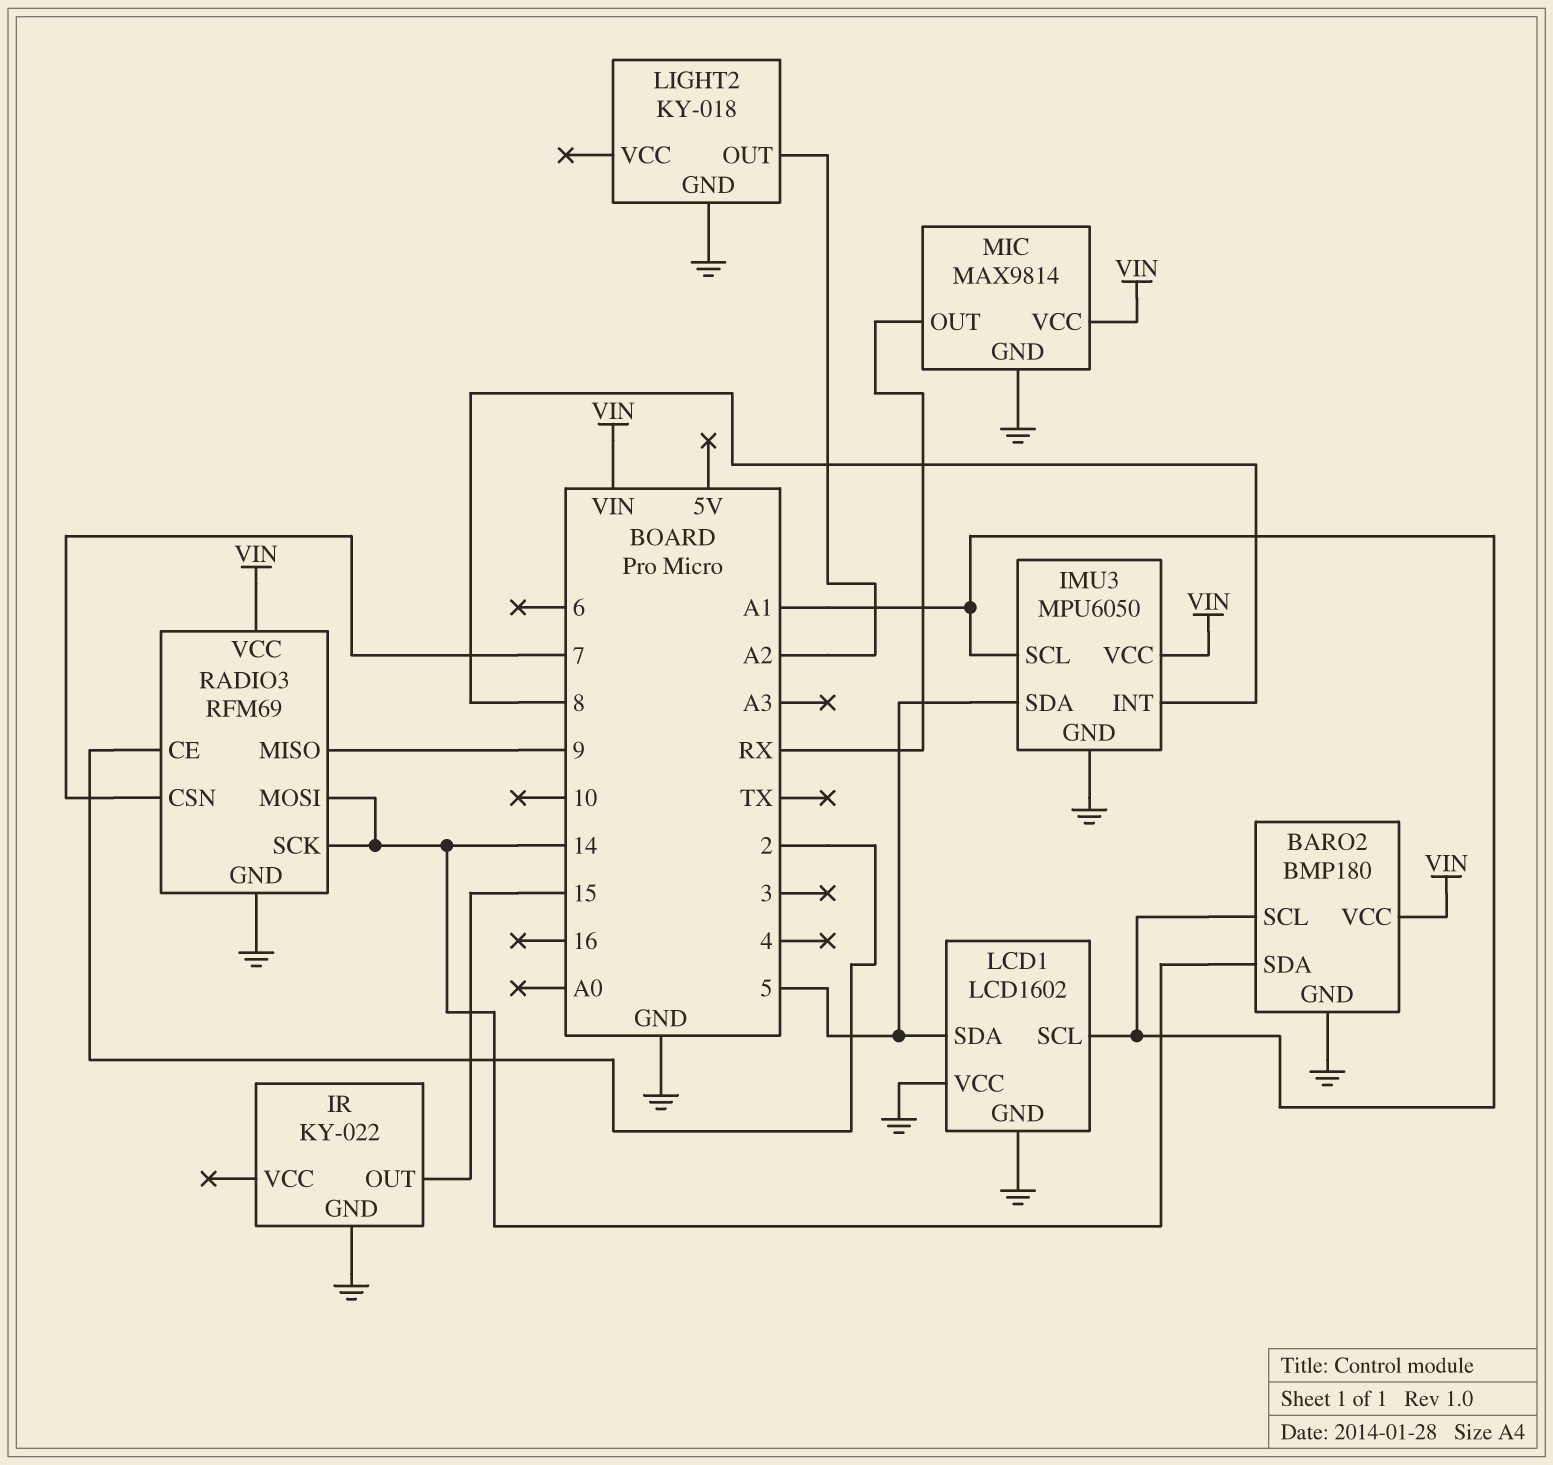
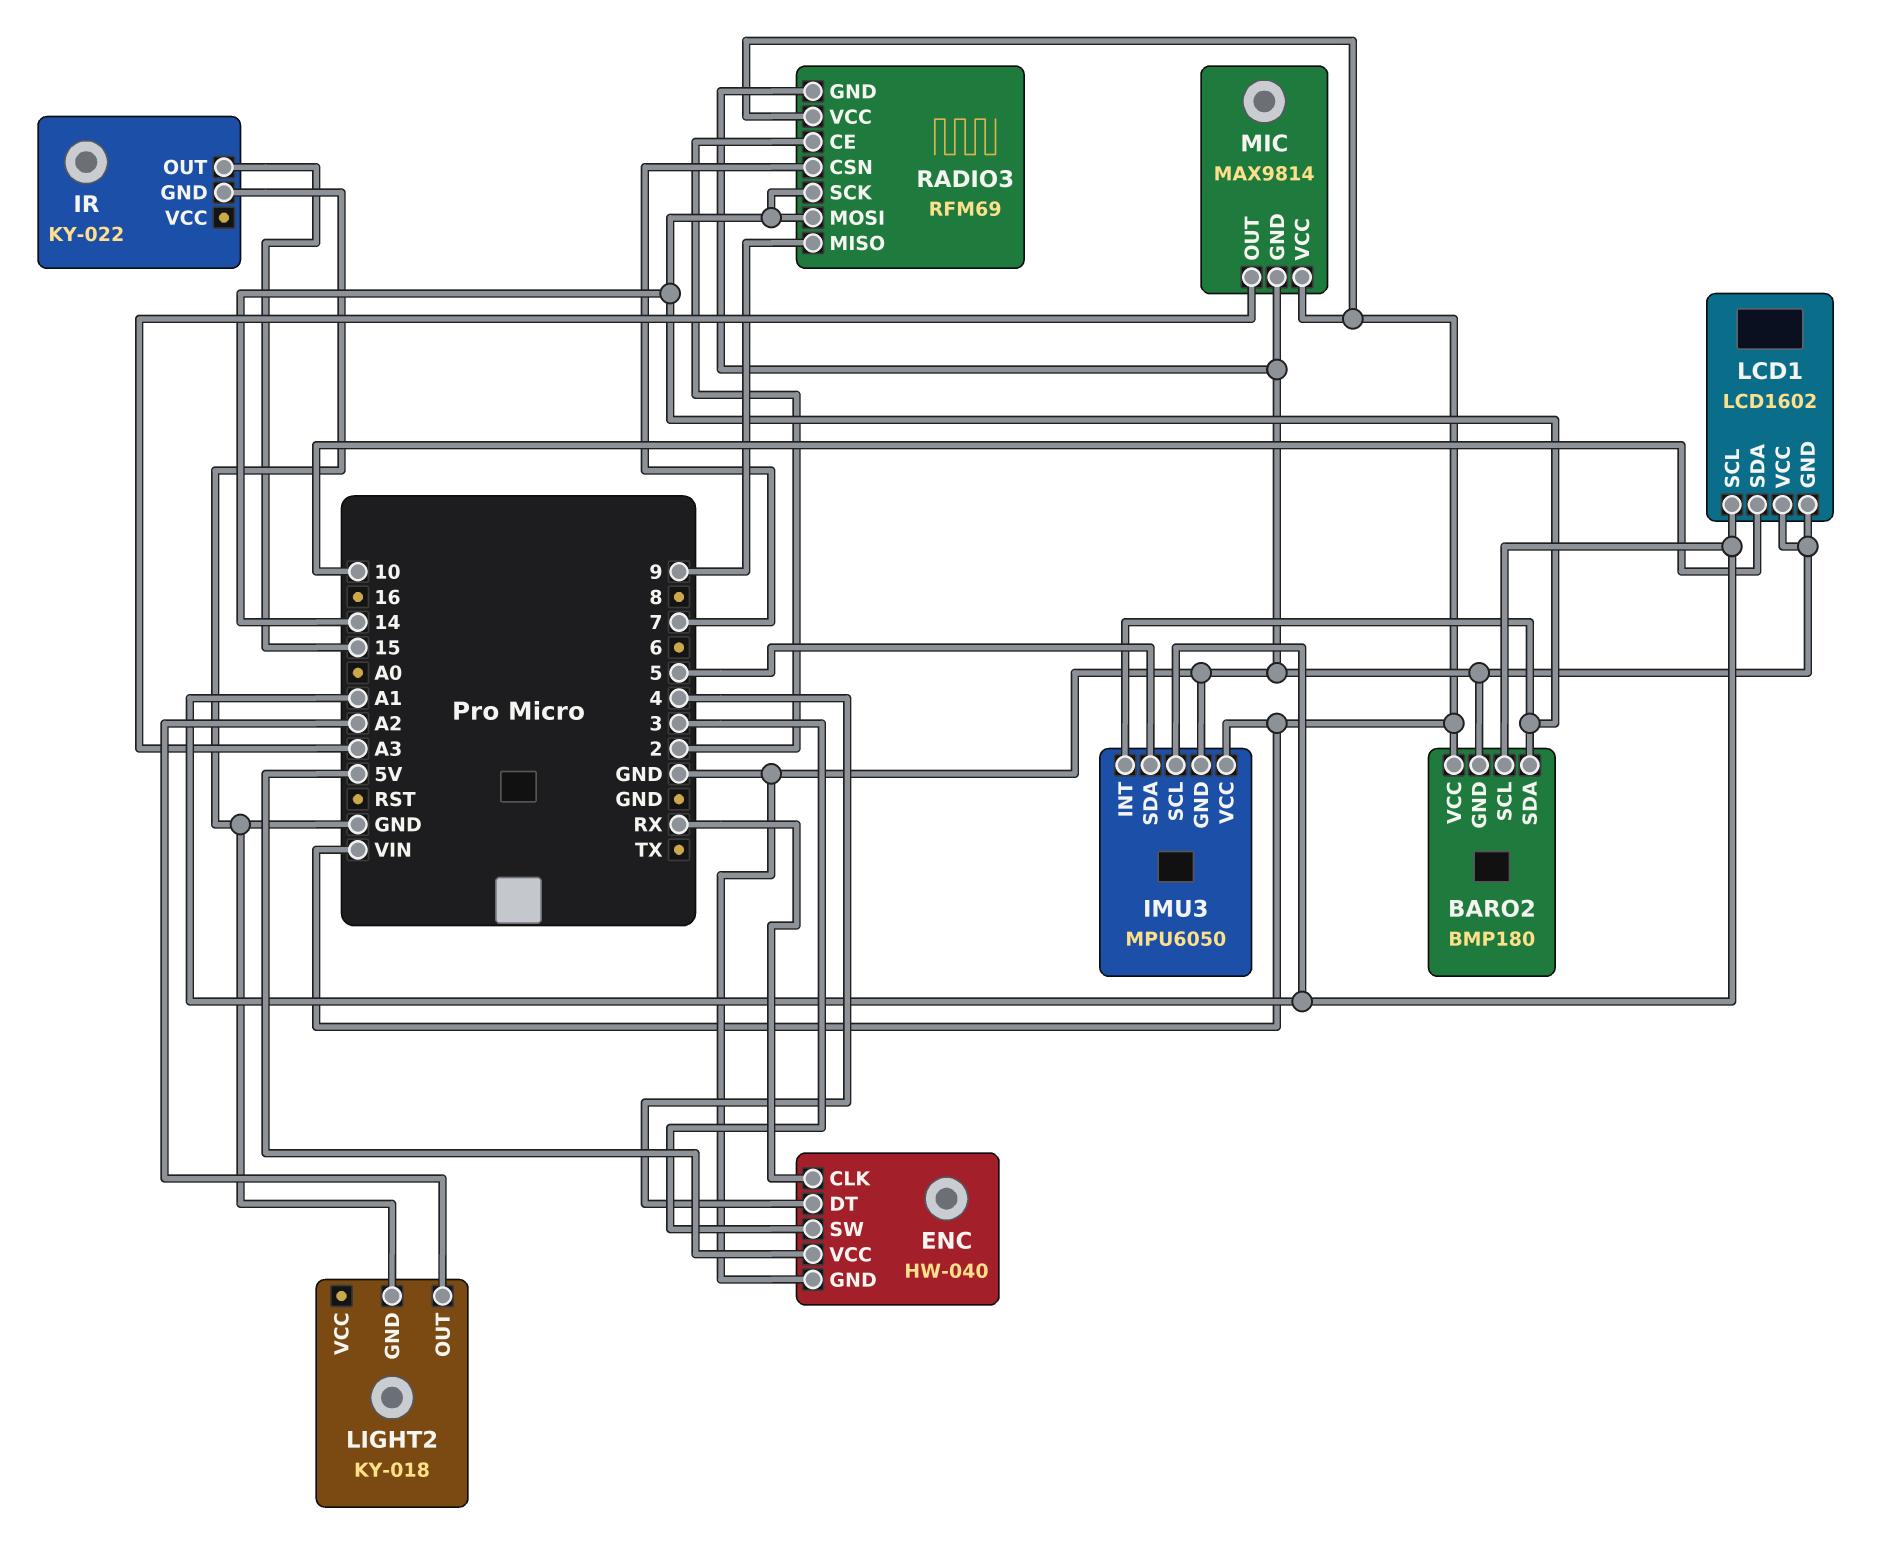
ENC: none -> HW-040
ENC pin CLK: none -> RX
ENC pin DT: none -> 4
ENC pin GND: none -> GND
ENC pin SW: none -> 3
ENC pin VCC: none -> 5V
IMU3 pin INT: 8 -> 14
LCD1 pin SDA: 5 -> 10
MIC pin OUT: RX -> A3

